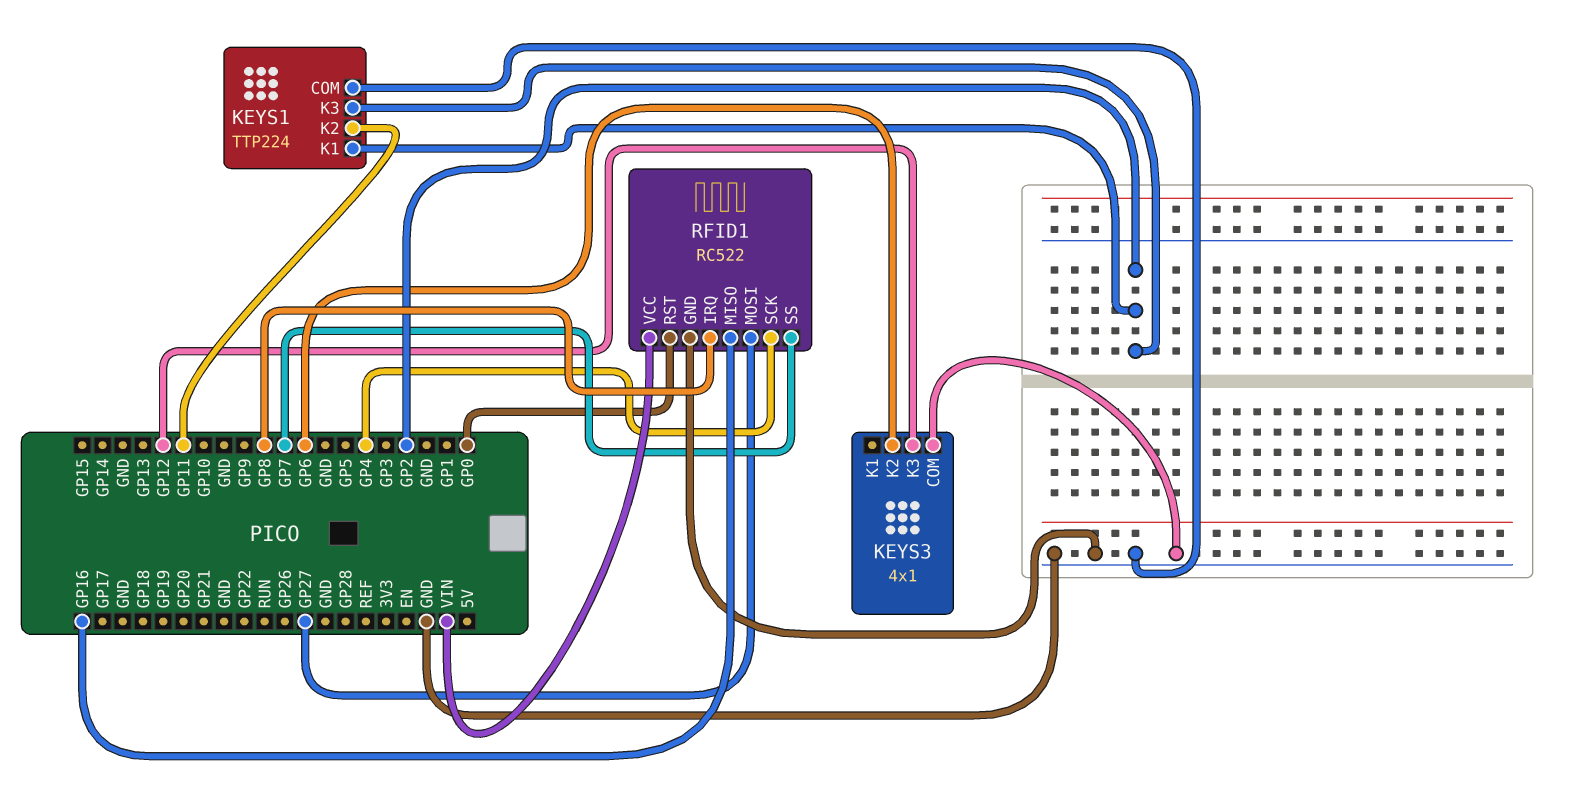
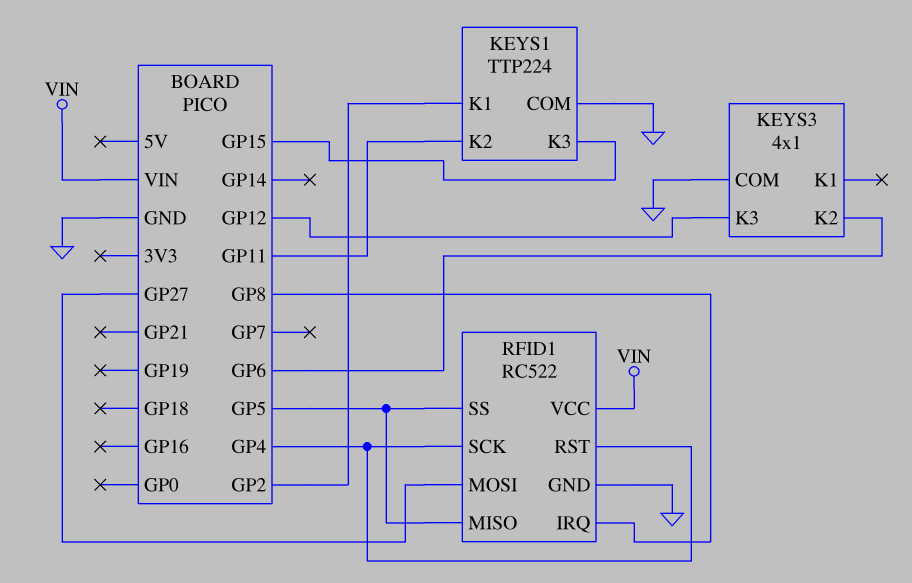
KEYS1 pin K3: GP2 -> GP15
RFID1 pin MISO: GP16 -> GP5
RFID1 pin RST: GP0 -> GP4
RFID1 pin SS: GP7 -> GP5

